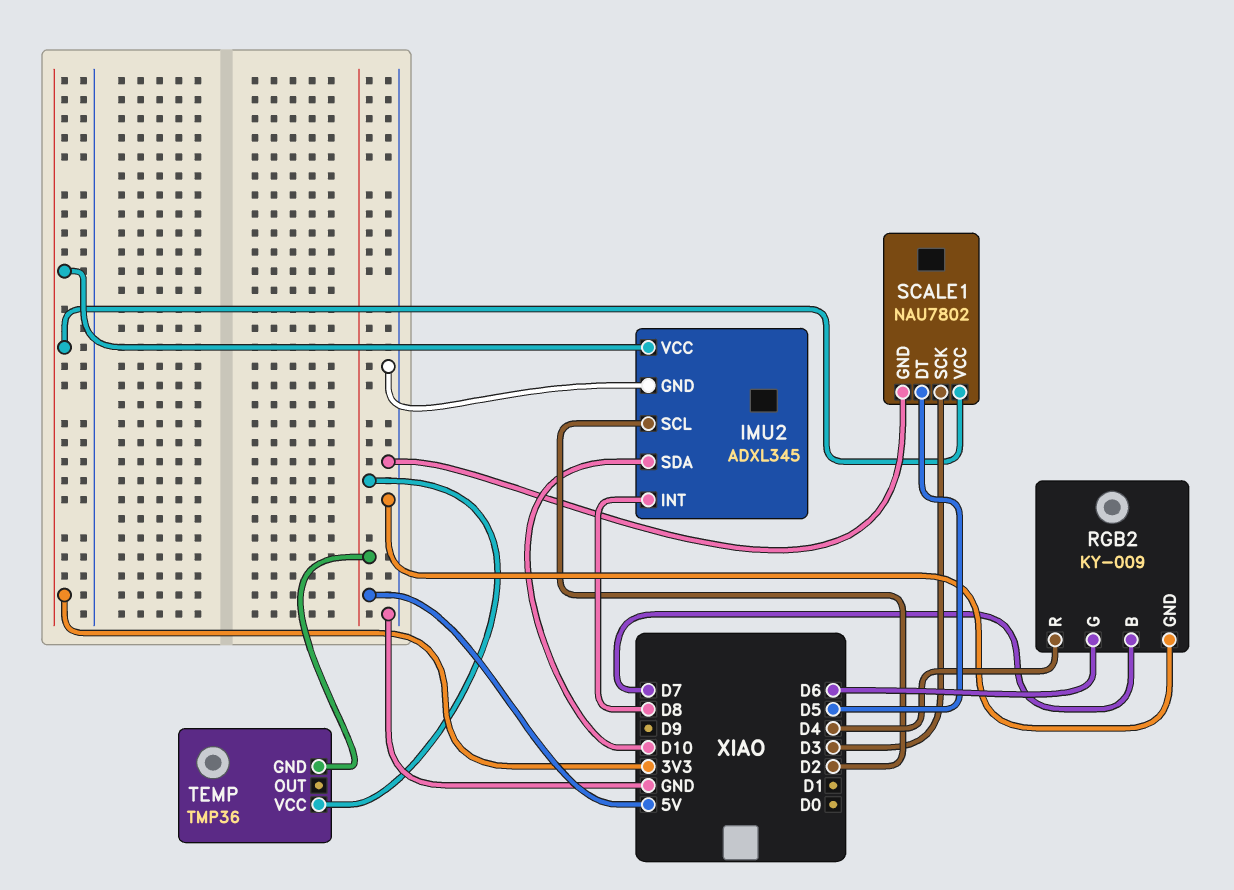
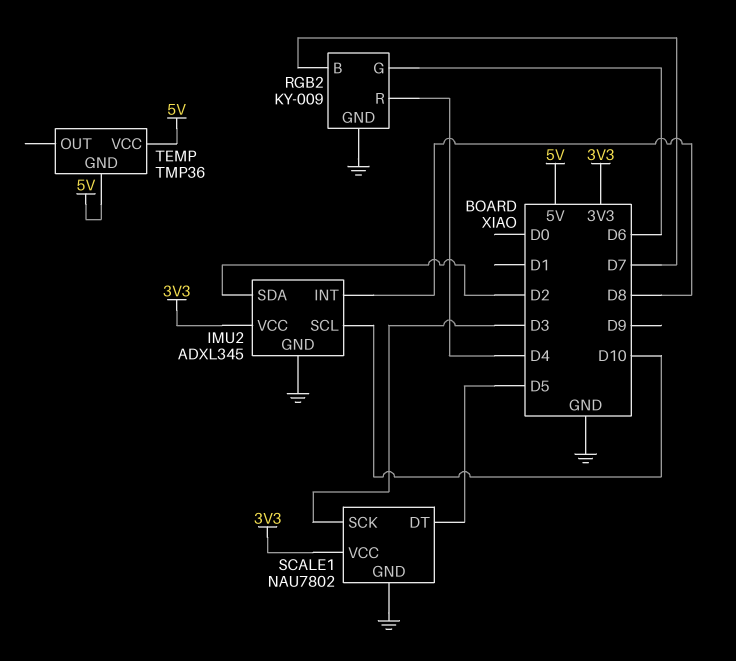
IMU2 pin SCL: D2 -> D10
IMU2 pin SDA: D10 -> D2

